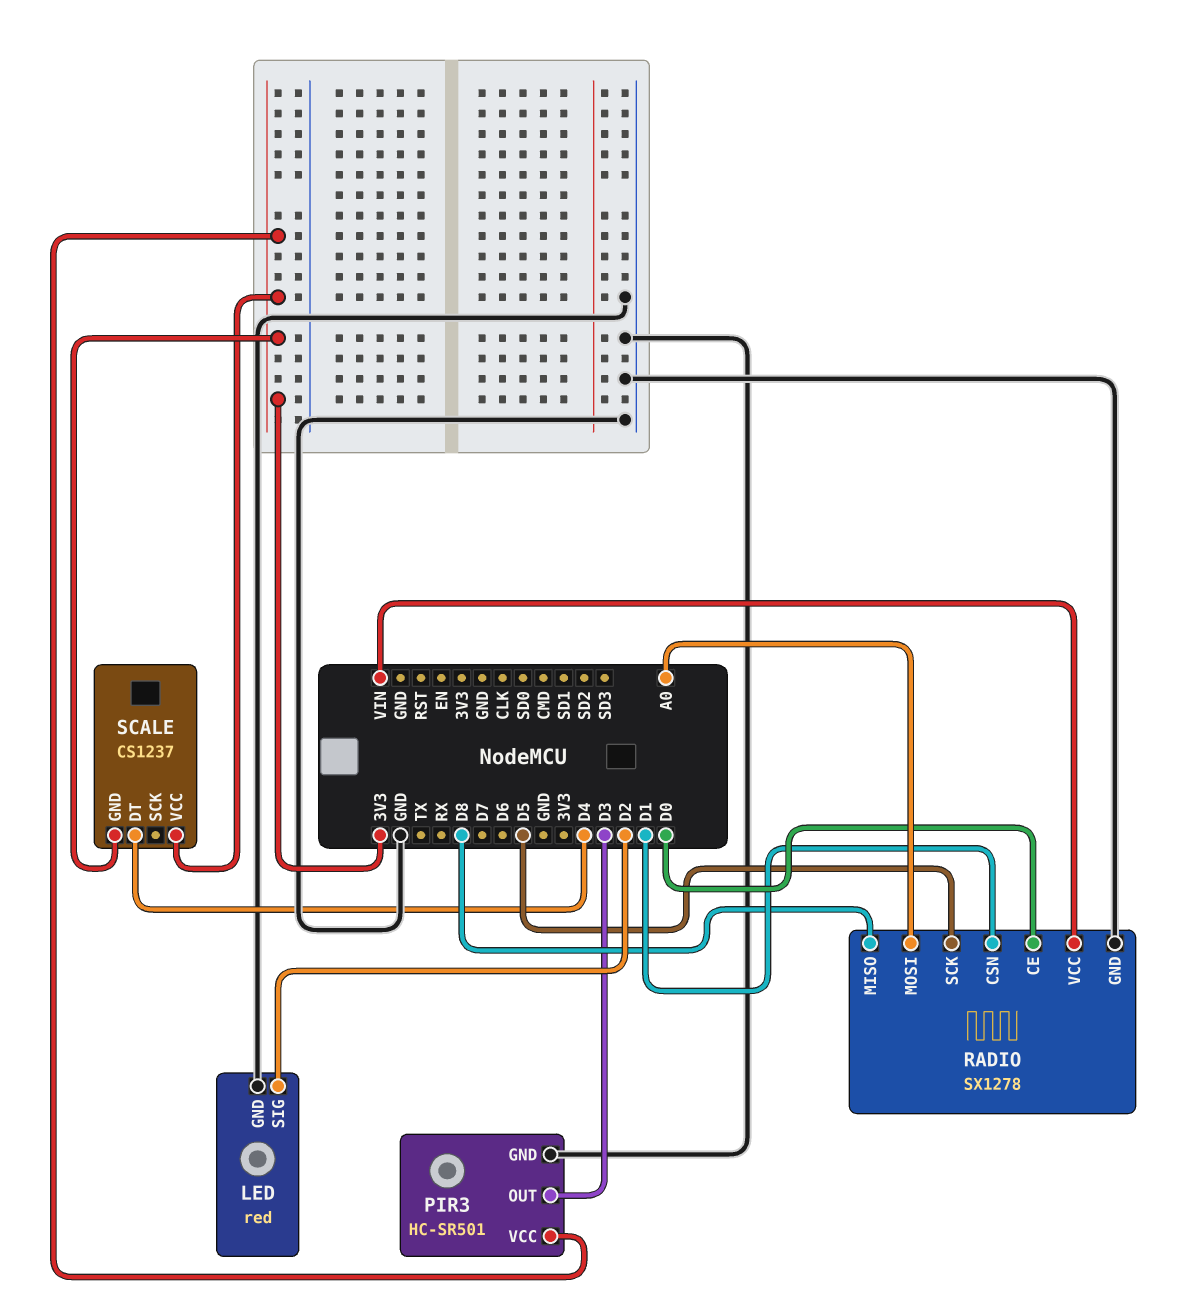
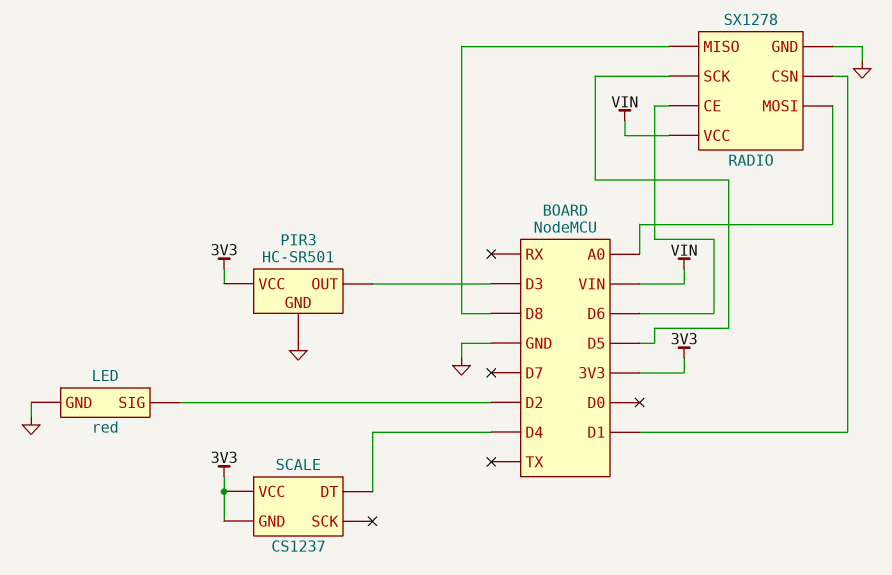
RADIO pin CE: D0 -> D6

